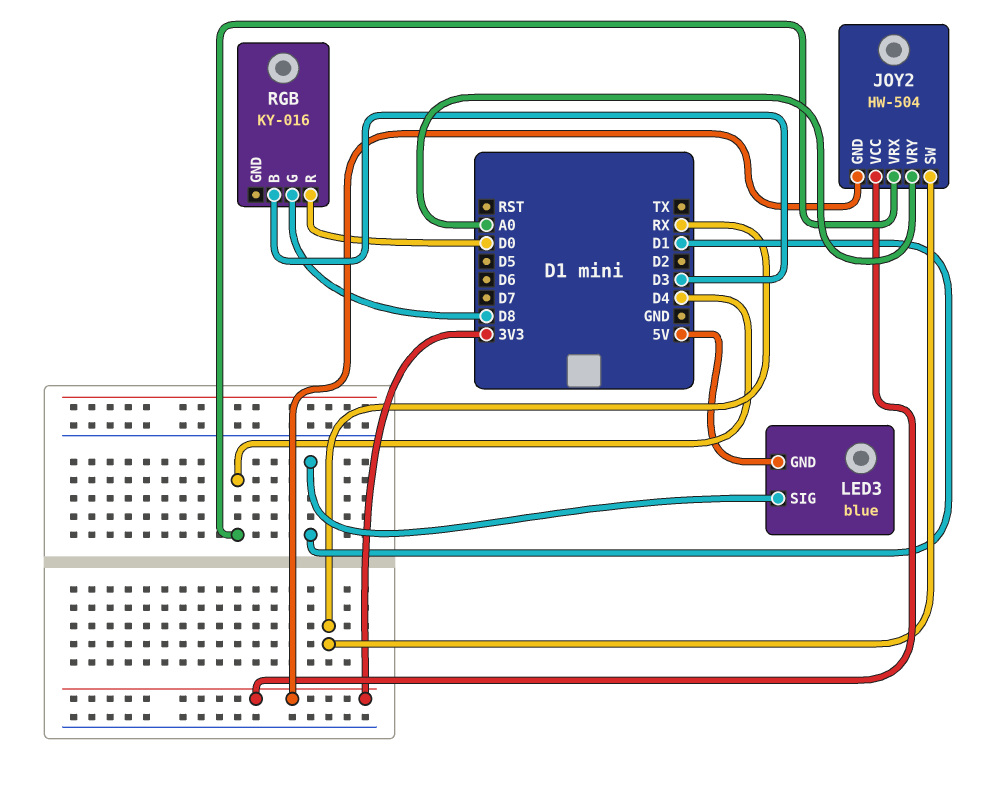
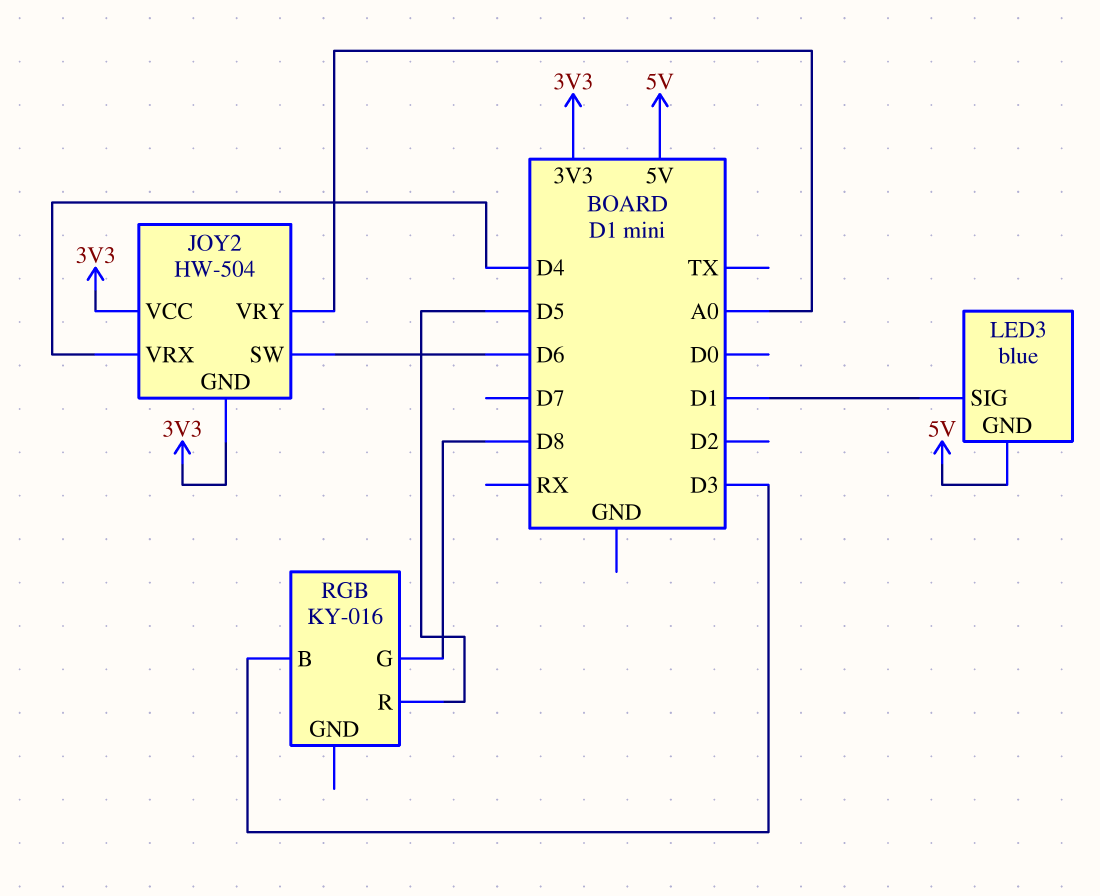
JOY2 pin SW: RX -> D6
RGB pin R: D0 -> D5

